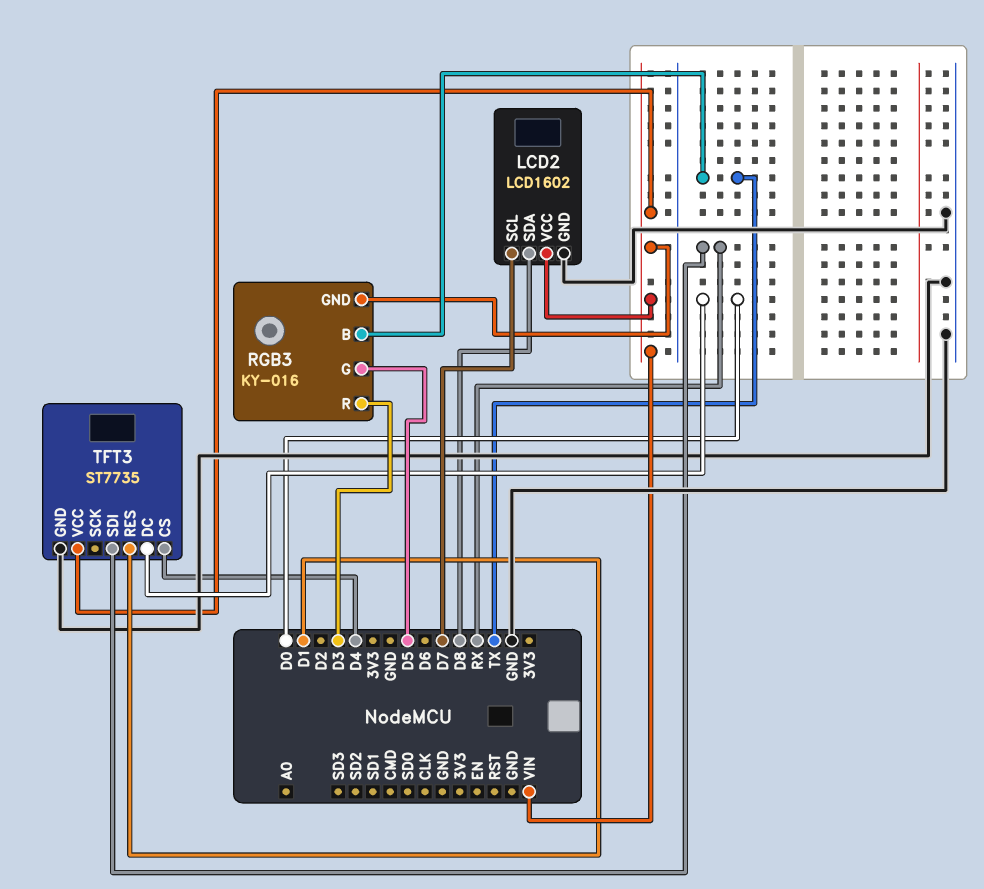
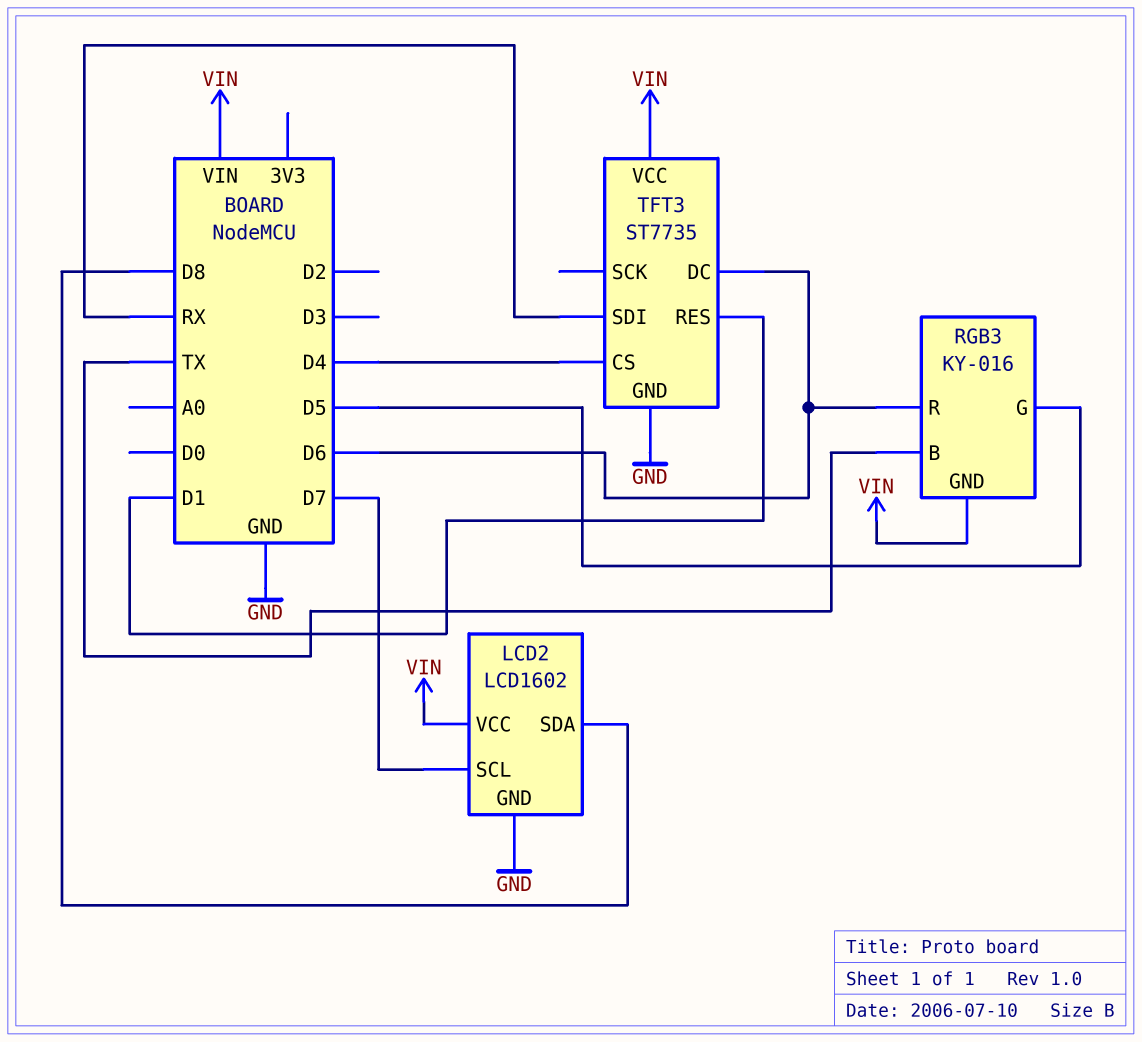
RGB3 pin R: D3 -> D6
TFT3 pin DC: D0 -> D6

